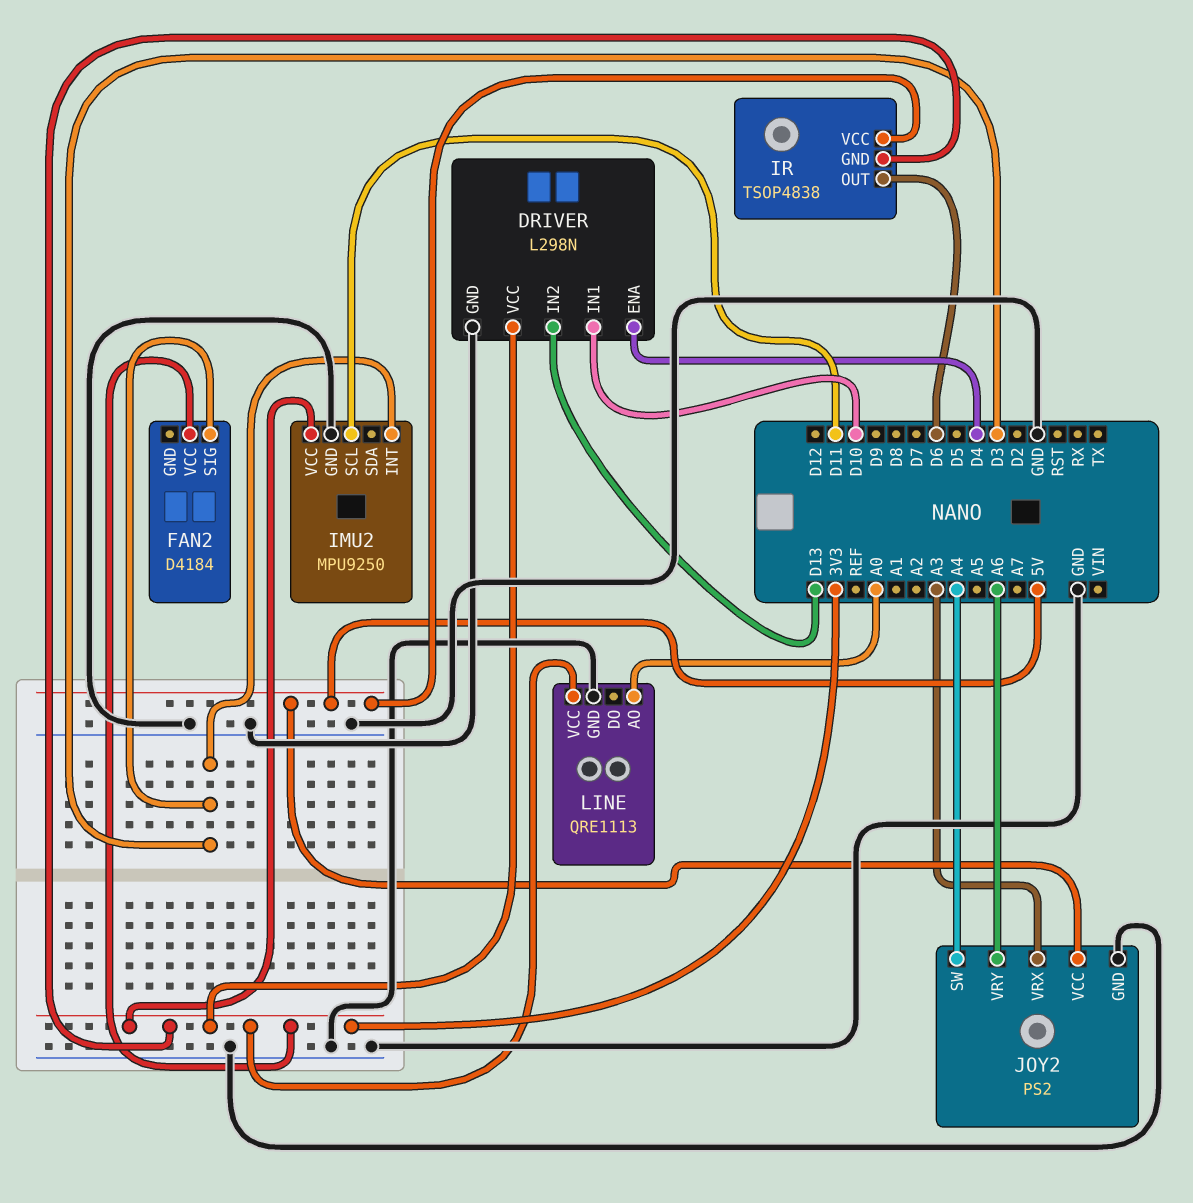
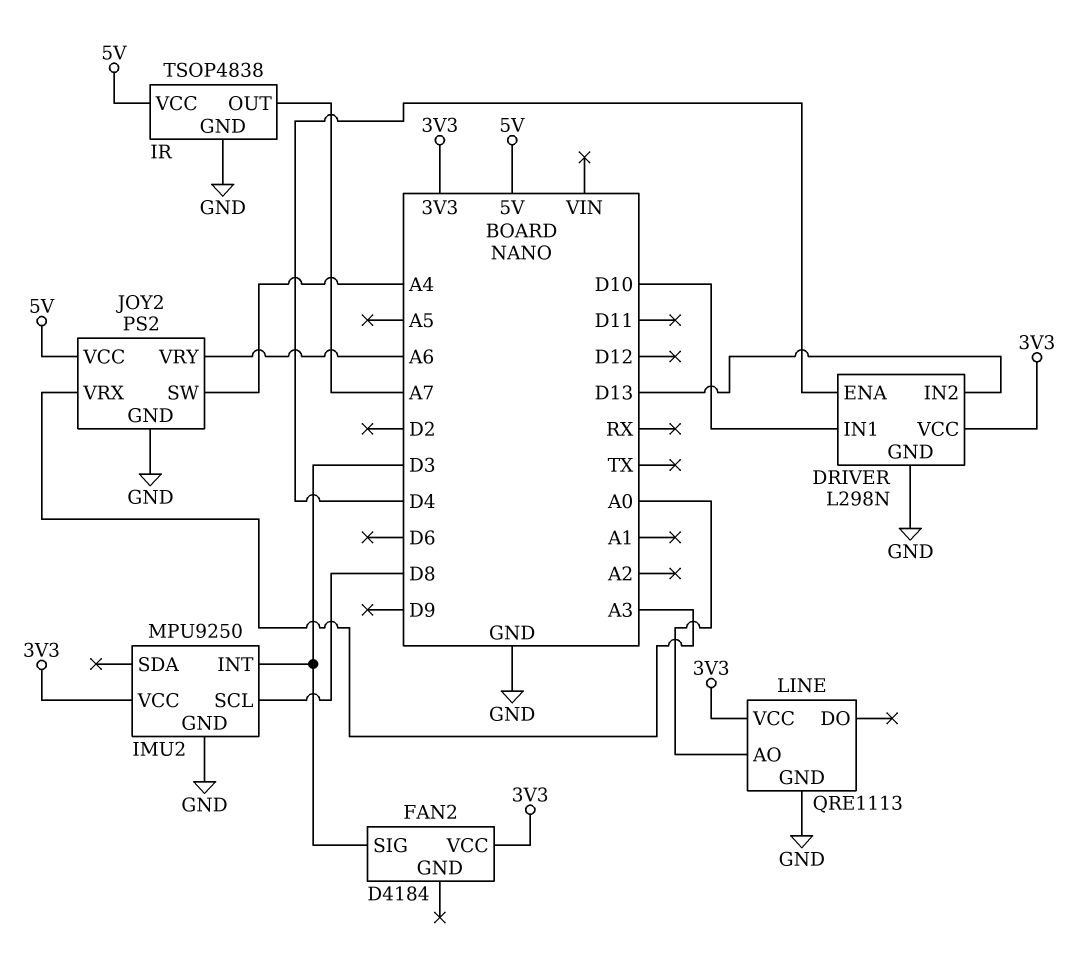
IMU2 pin SCL: D11 -> D8
IR pin GND: 3V3 -> GND
IR pin OUT: D6 -> A7

